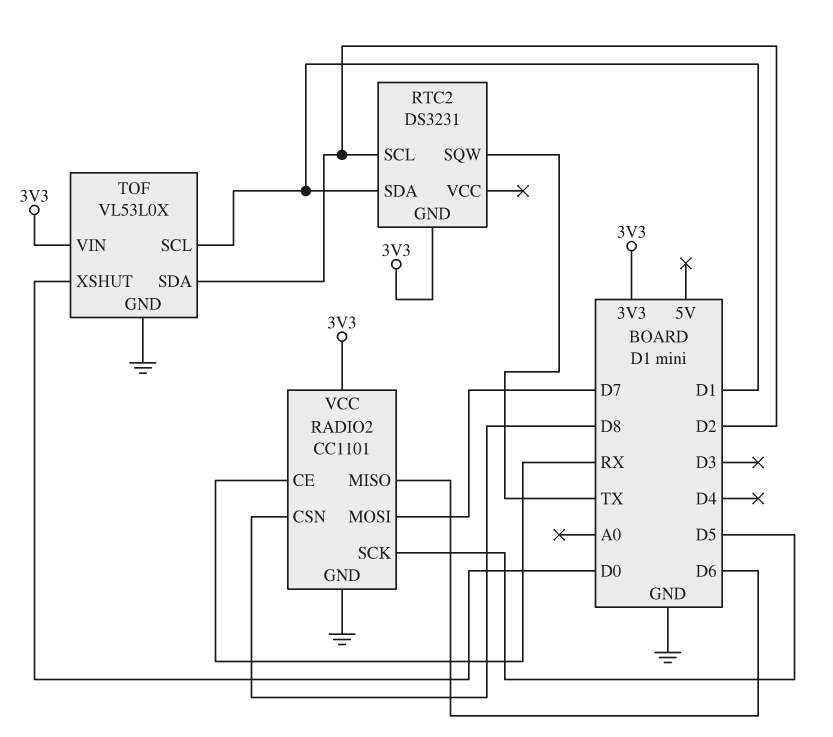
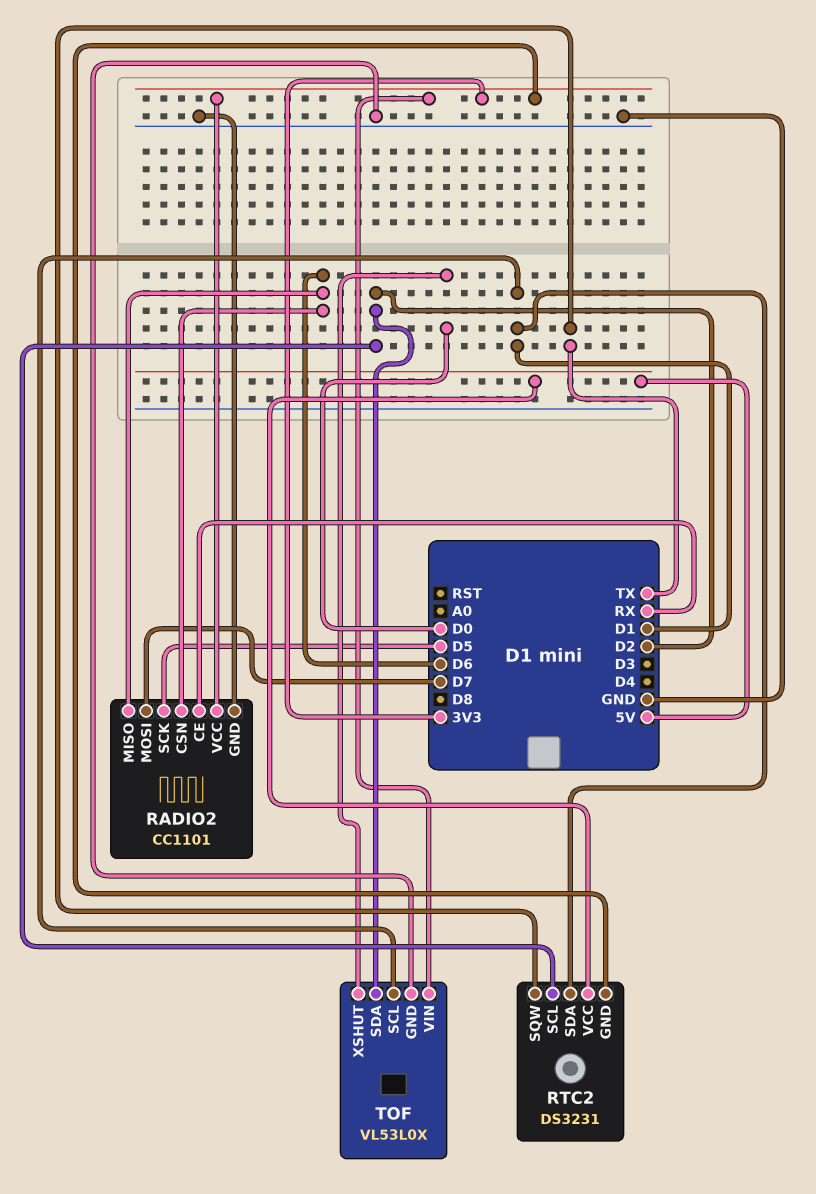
RADIO2 pin CSN: D8 -> D6
RTC2 pin VCC: none -> 5V

